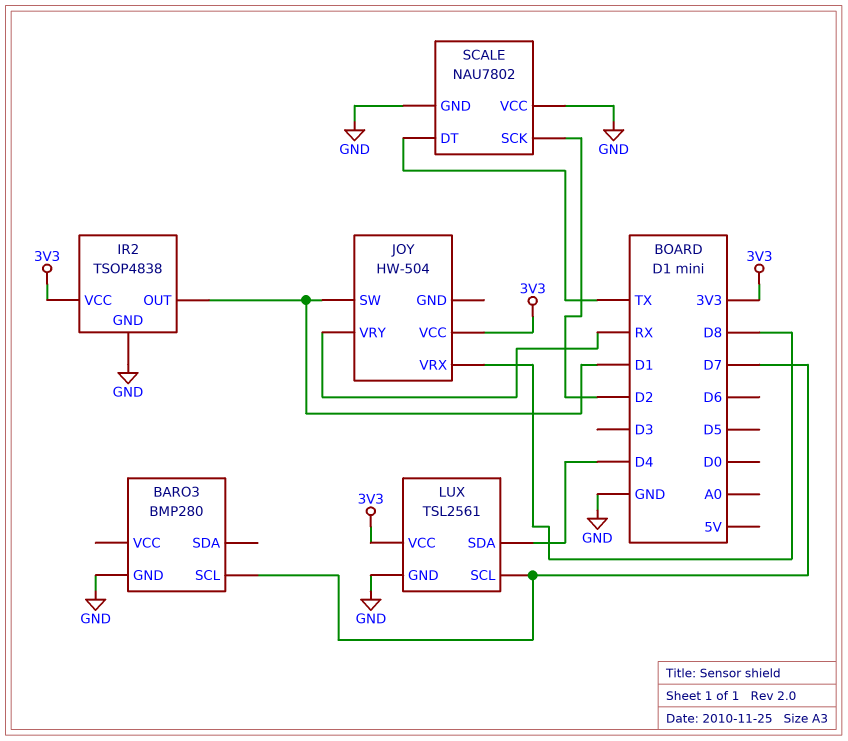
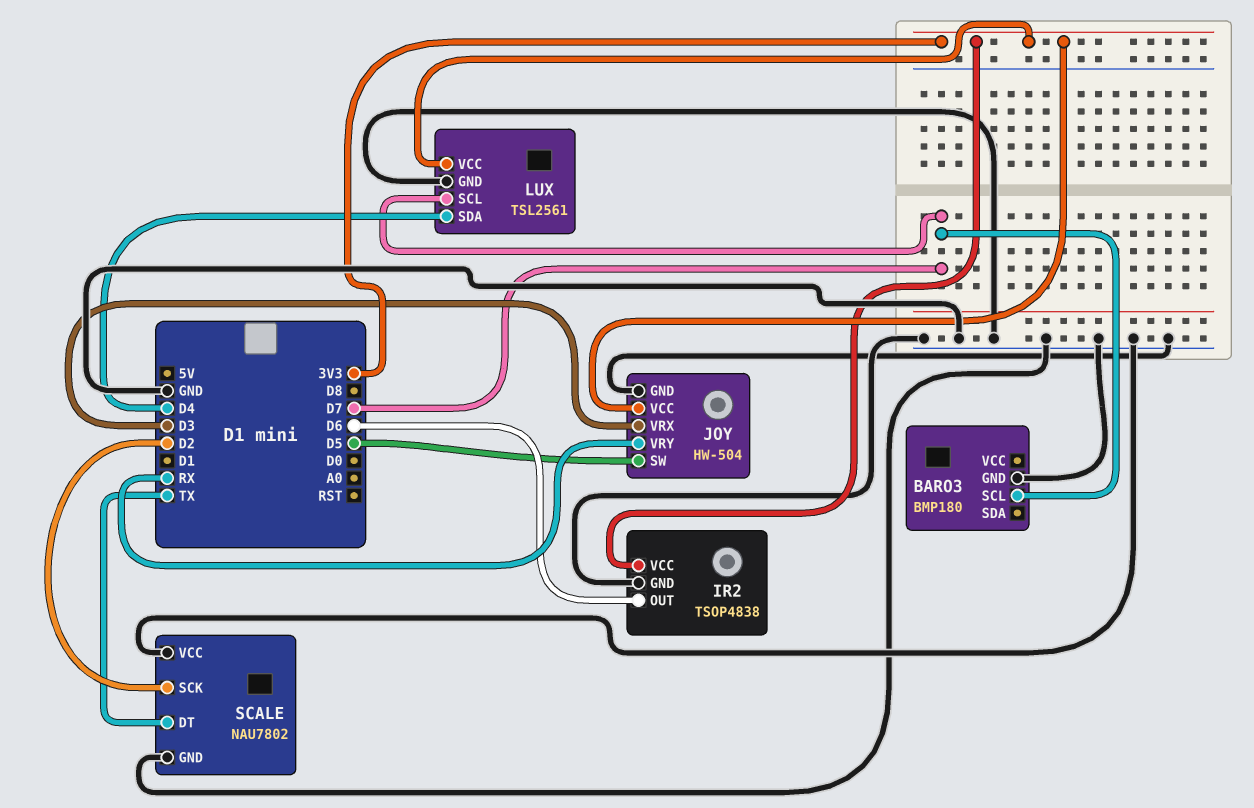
BARO3: BMP280 -> BMP180
IR2 pin OUT: D1 -> D6
JOY pin GND: none -> GND
JOY pin SW: D1 -> D5
JOY pin VRX: D8 -> D3

